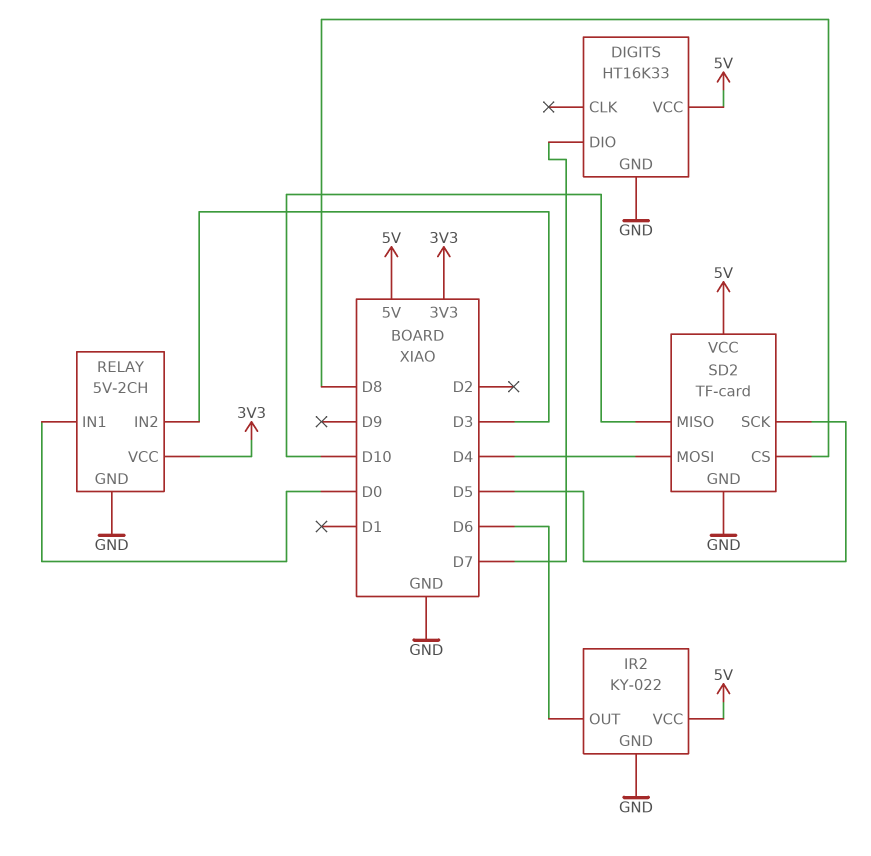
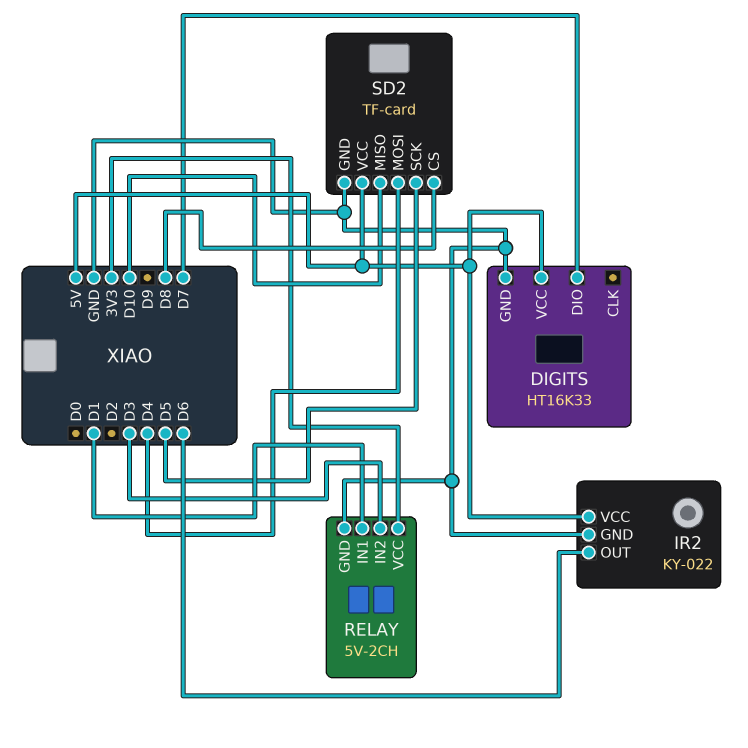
RELAY pin IN1: D0 -> D1

